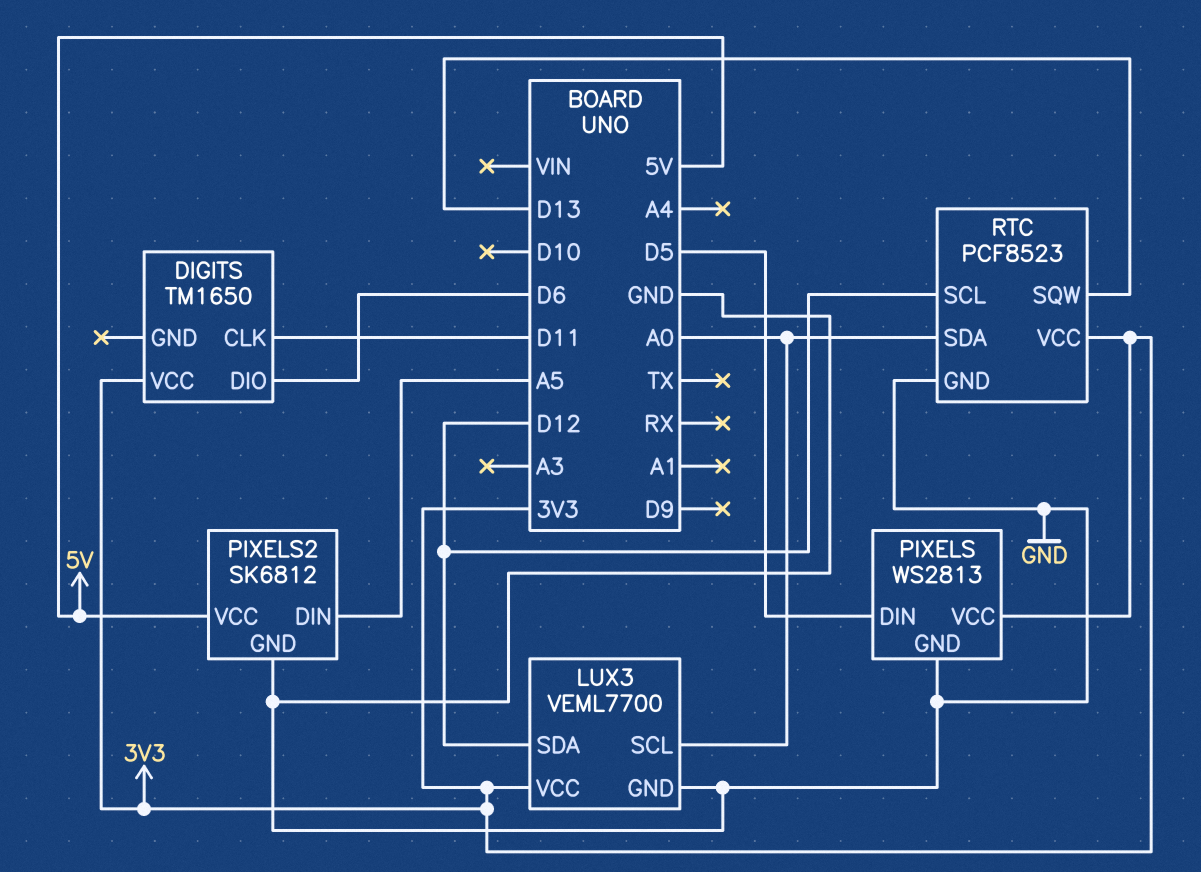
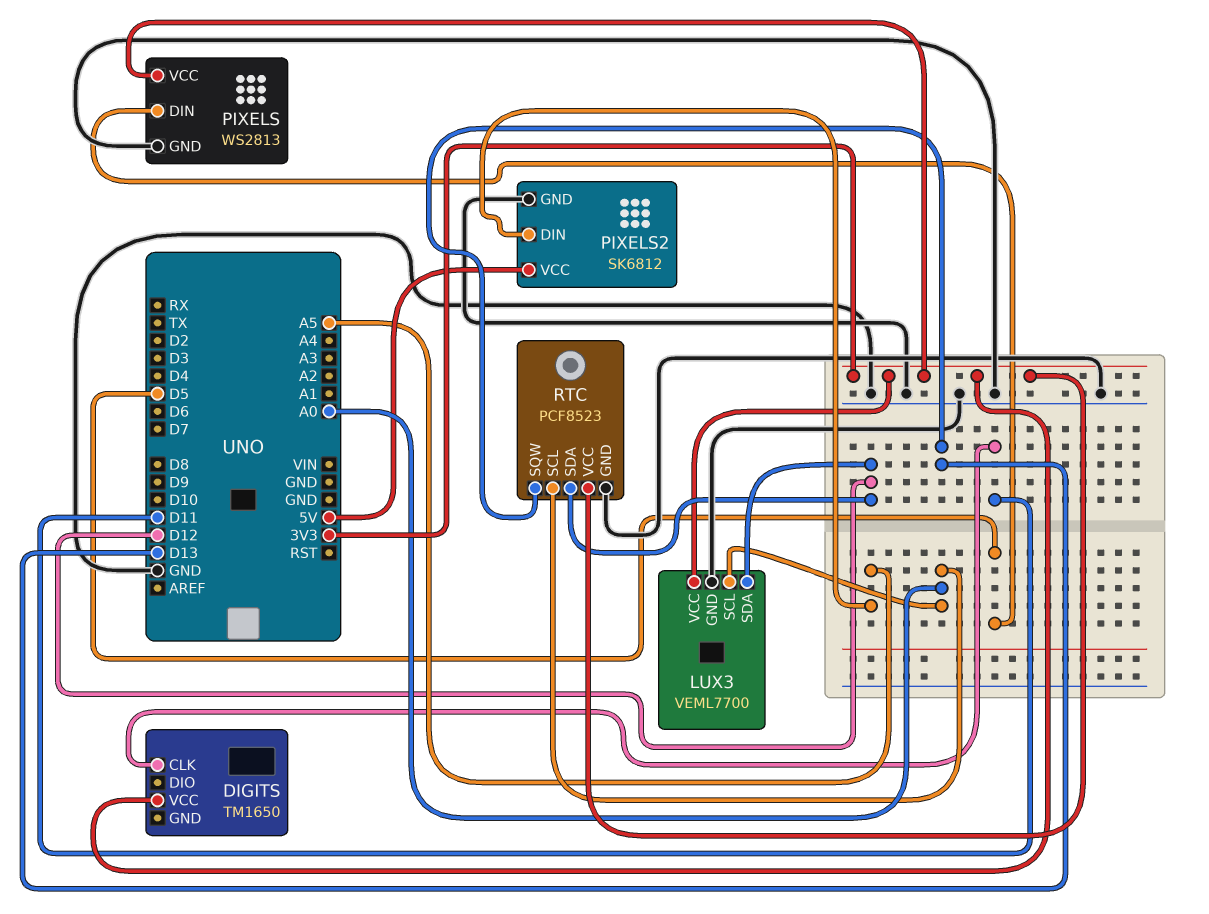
DIGITS pin DIO: D6 -> none
RTC pin SCL: D12 -> A0
RTC pin SDA: A0 -> D12

